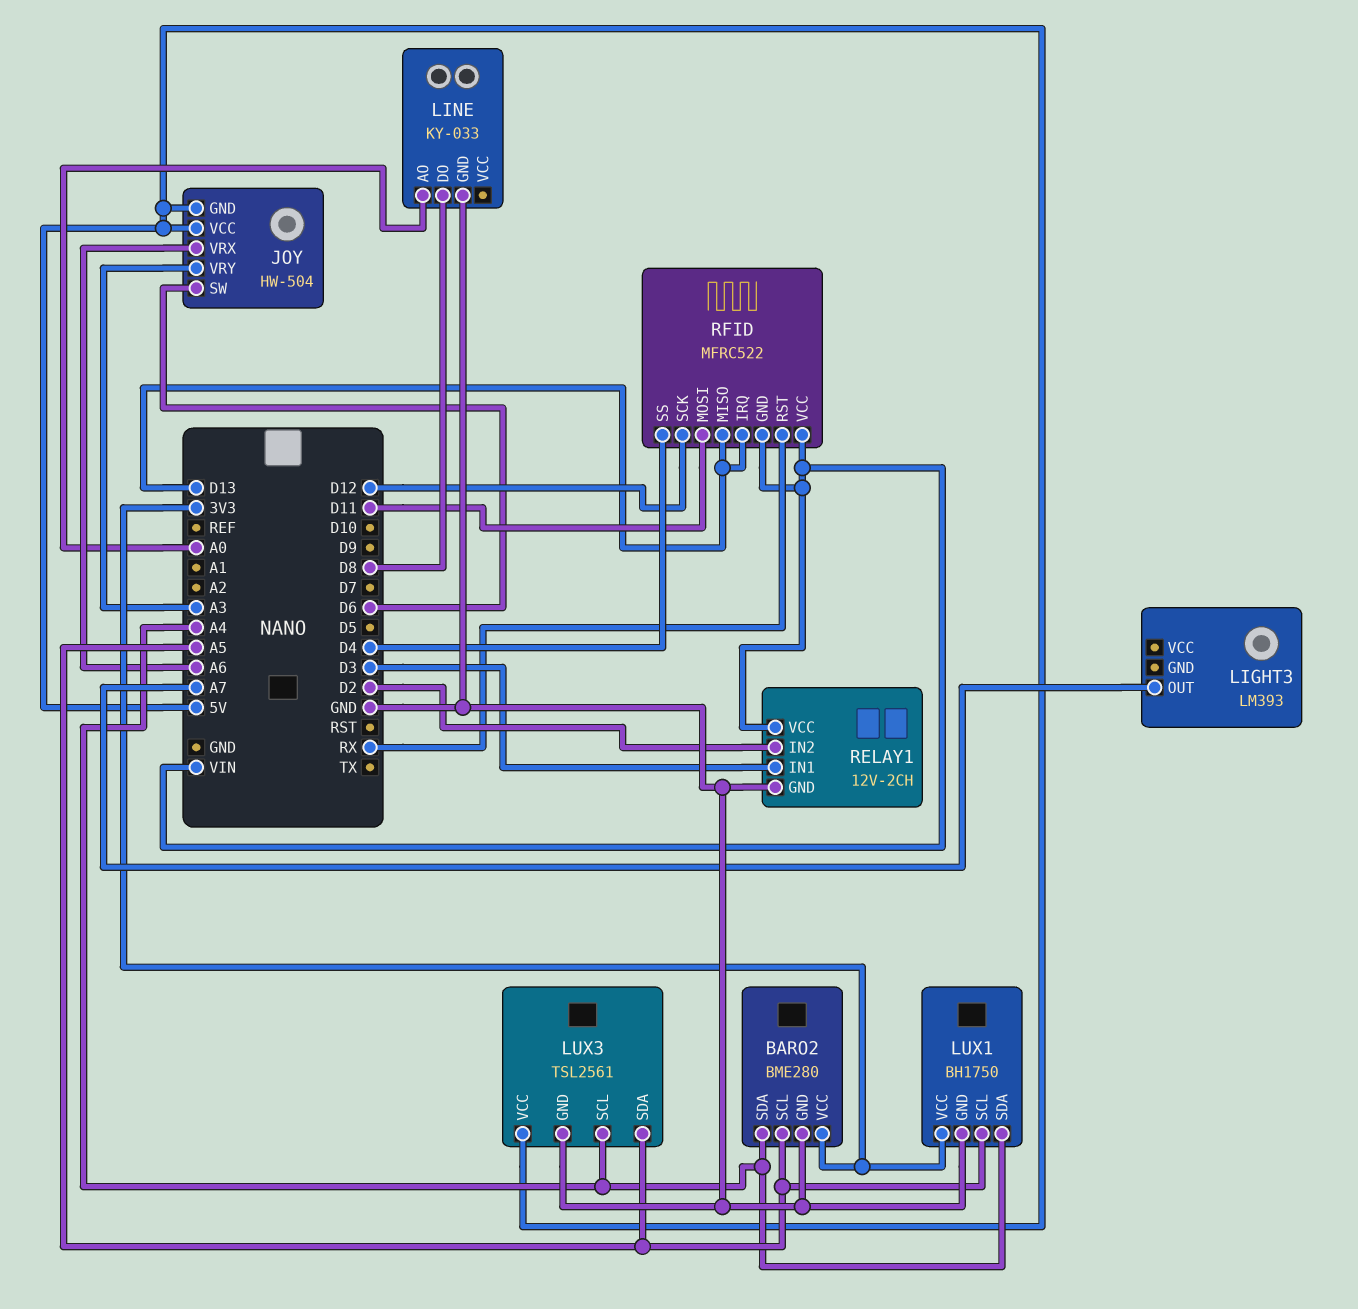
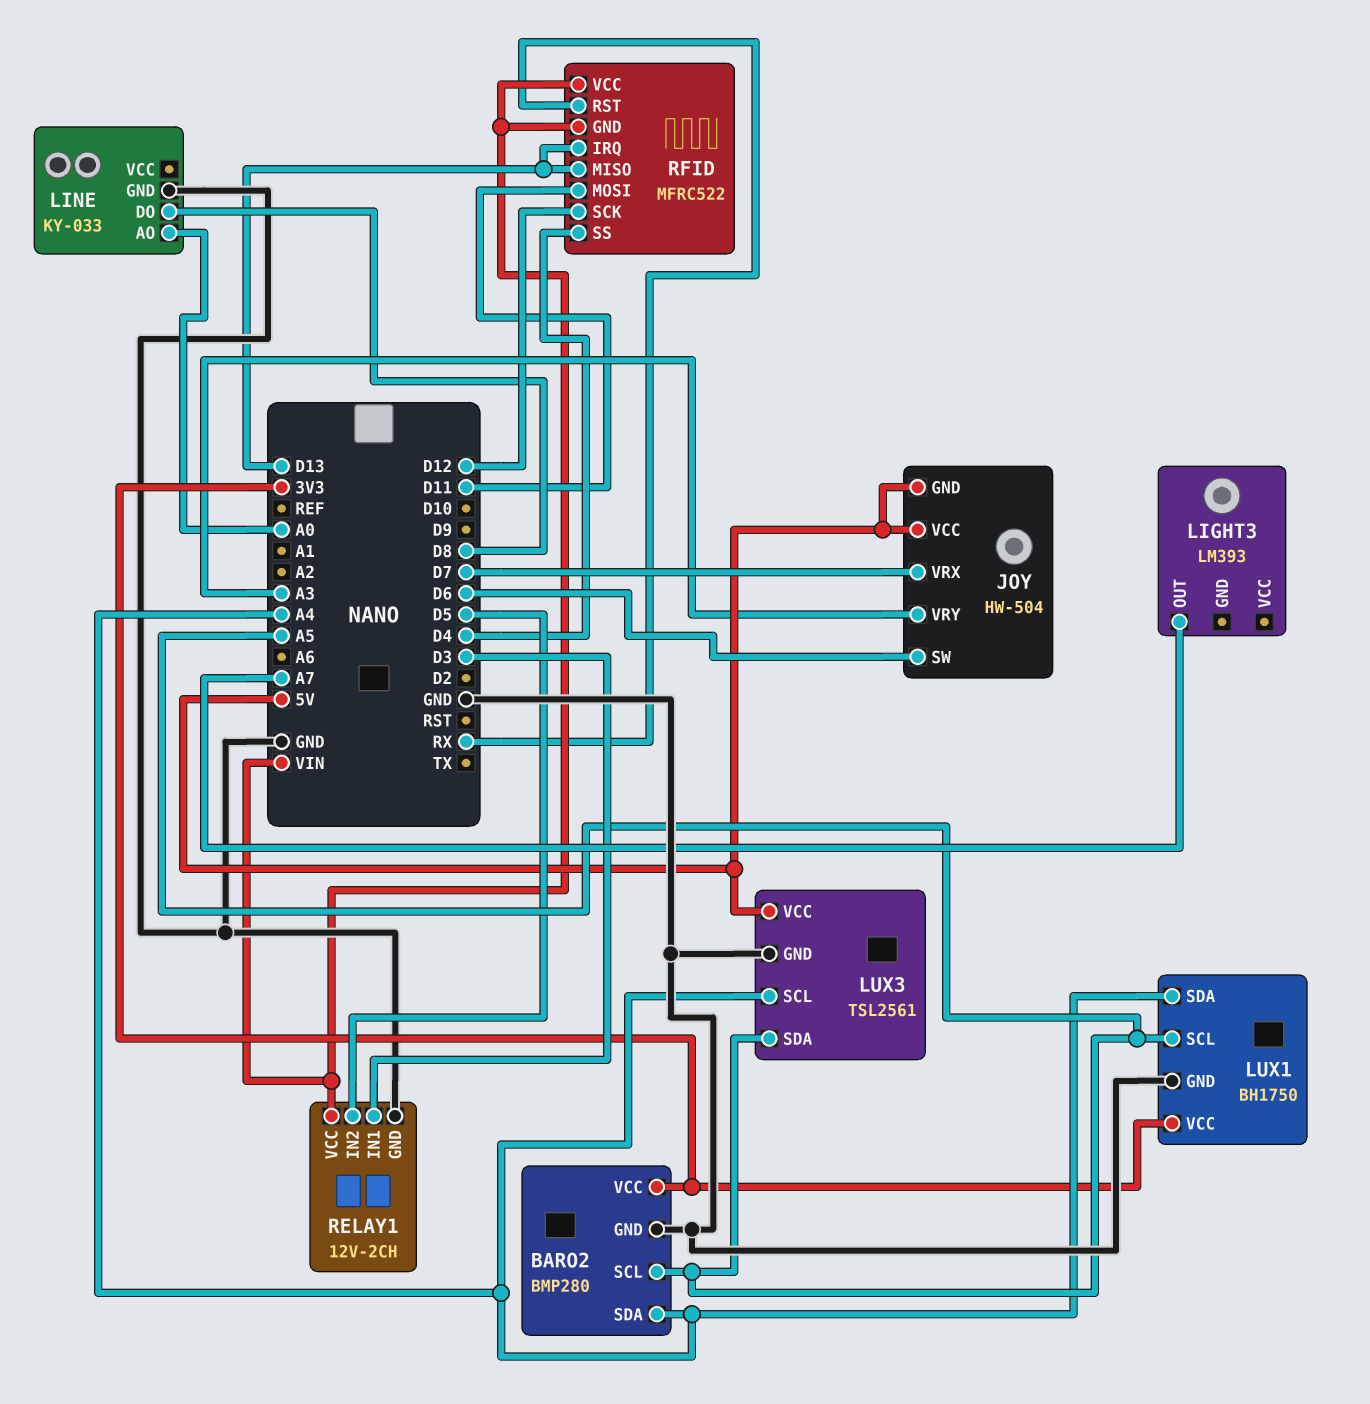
BARO2: BME280 -> BMP280
JOY pin VRX: A6 -> D7
RELAY1 pin IN2: D2 -> D5

